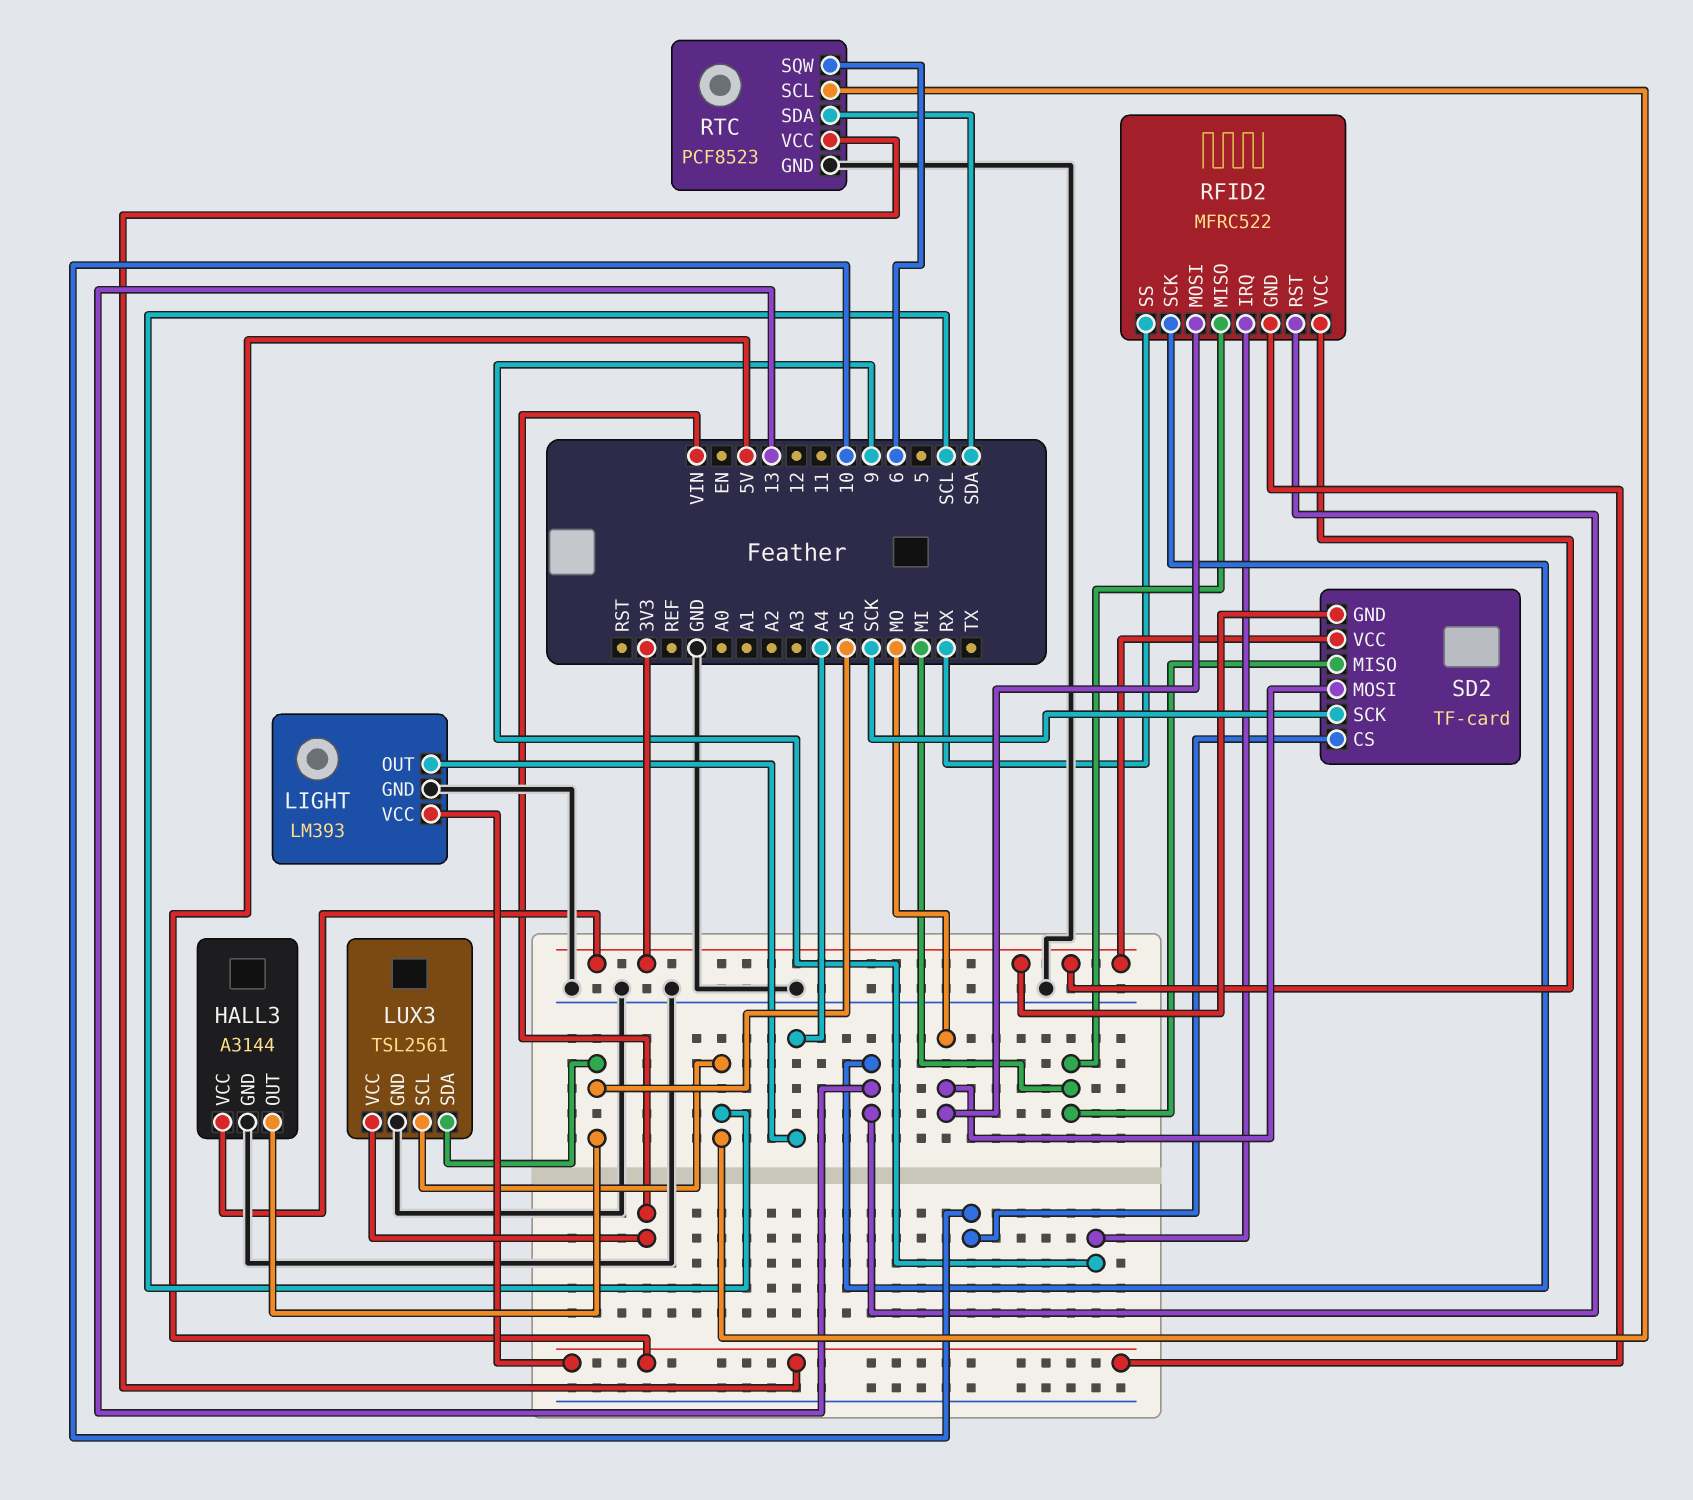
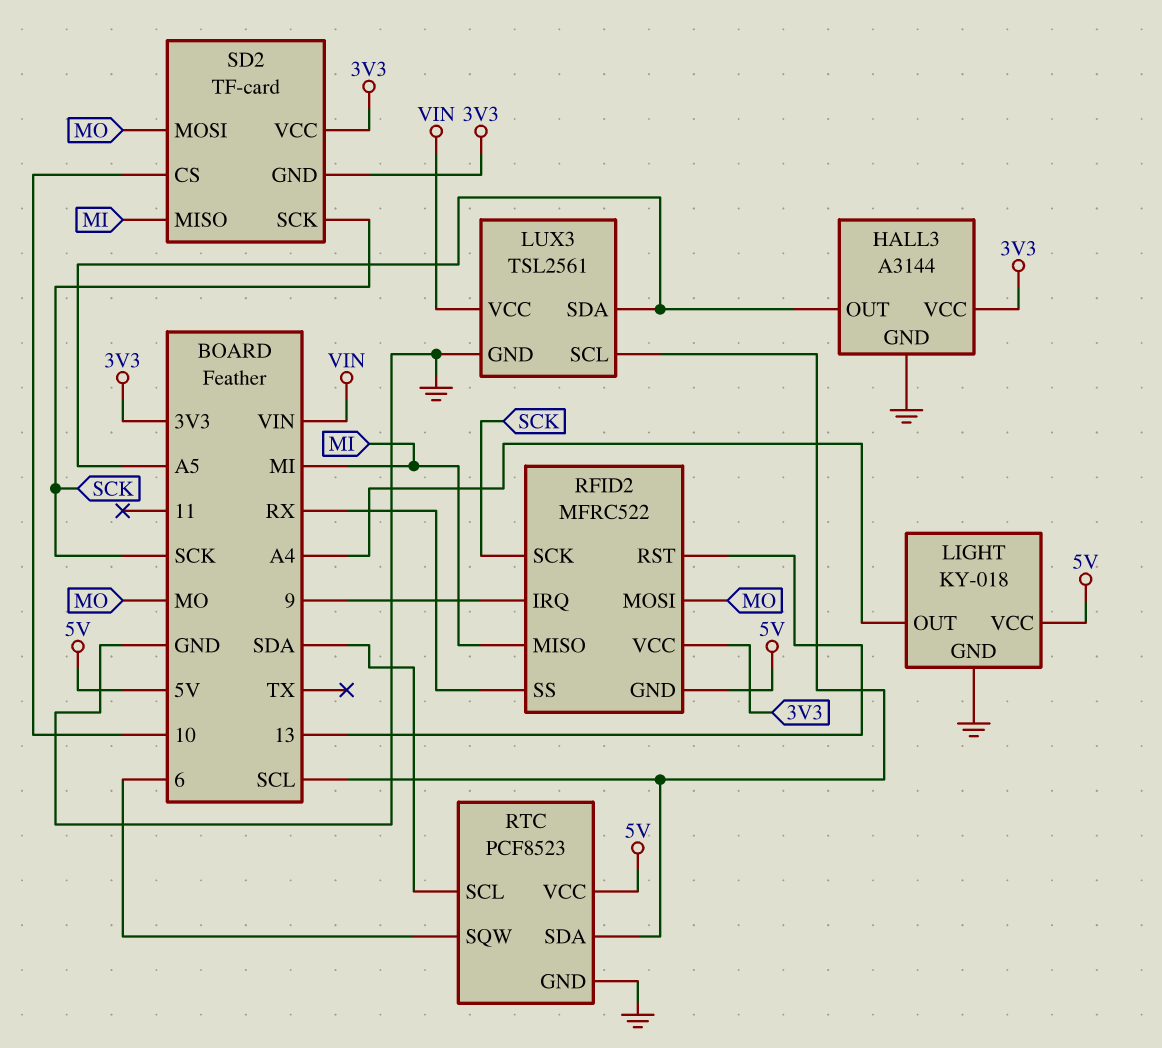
LIGHT: LM393 -> KY-018
RFID2 pin SCK: 13 -> SCK
RTC pin SCL: SCL -> SDA
RTC pin SDA: SDA -> SCL

